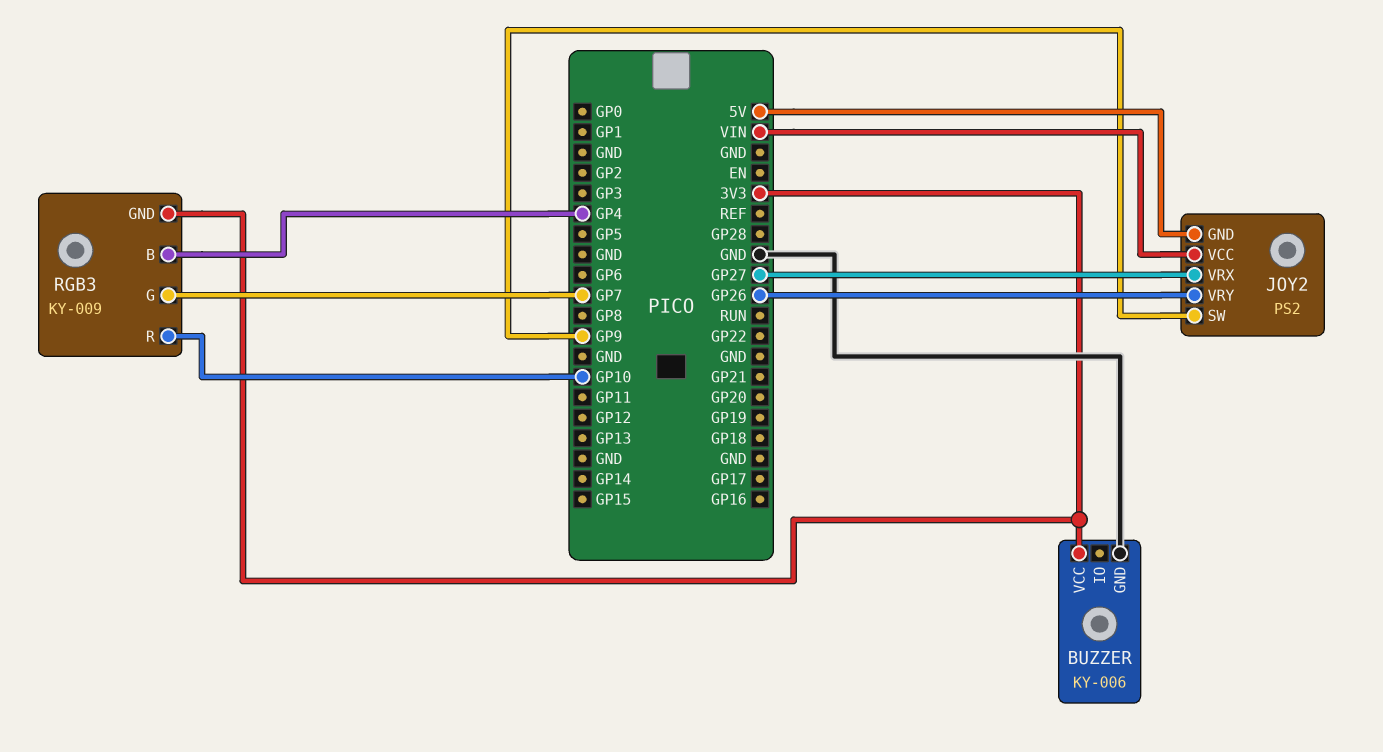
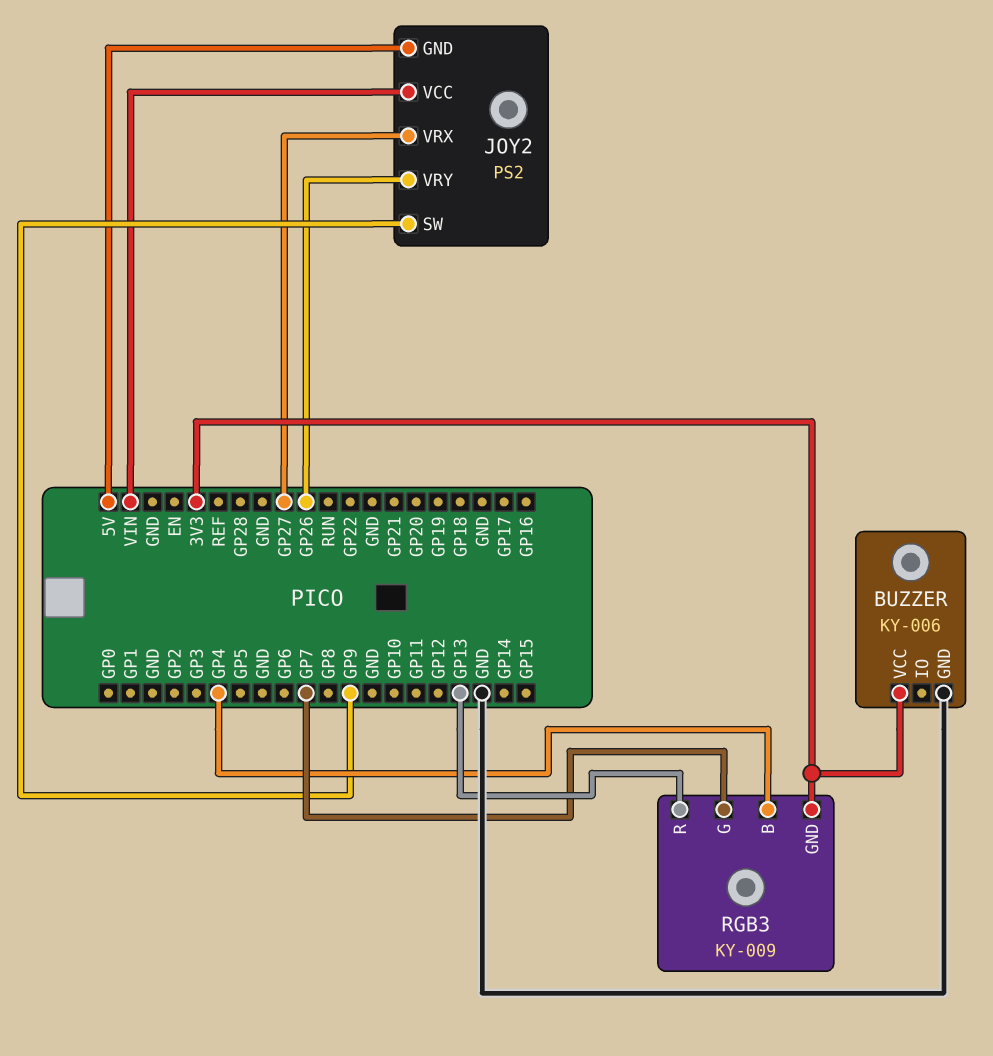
RGB3 pin R: GP10 -> GP13

